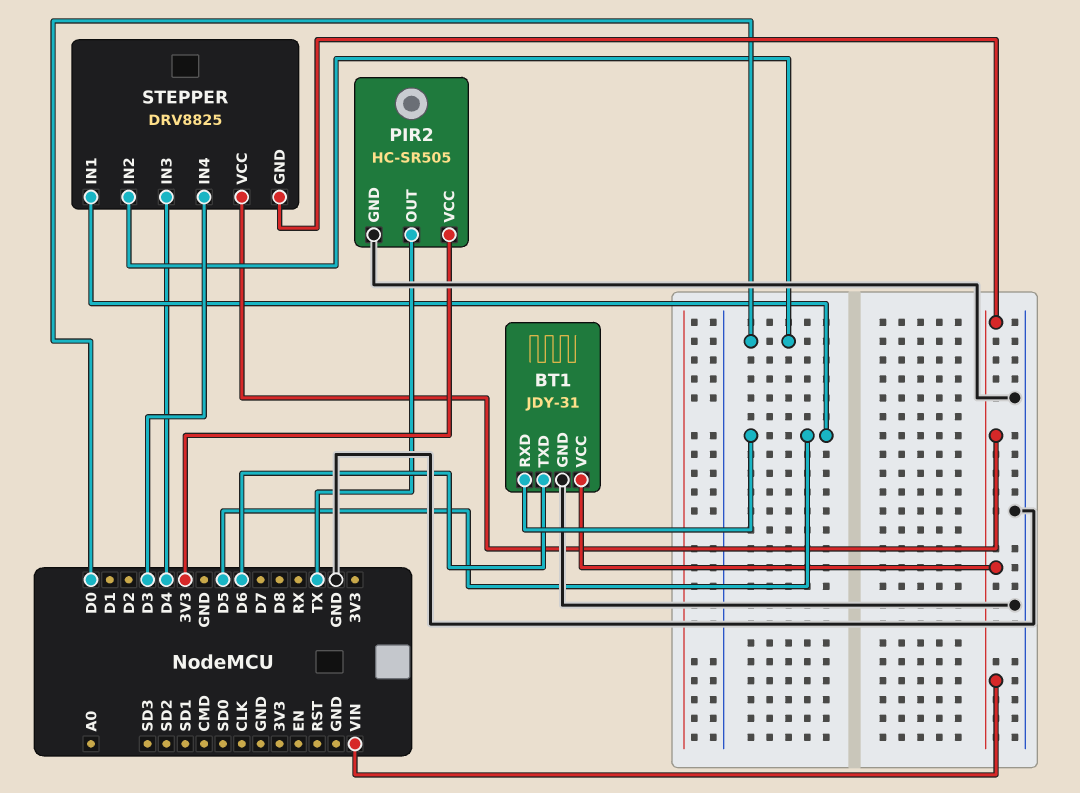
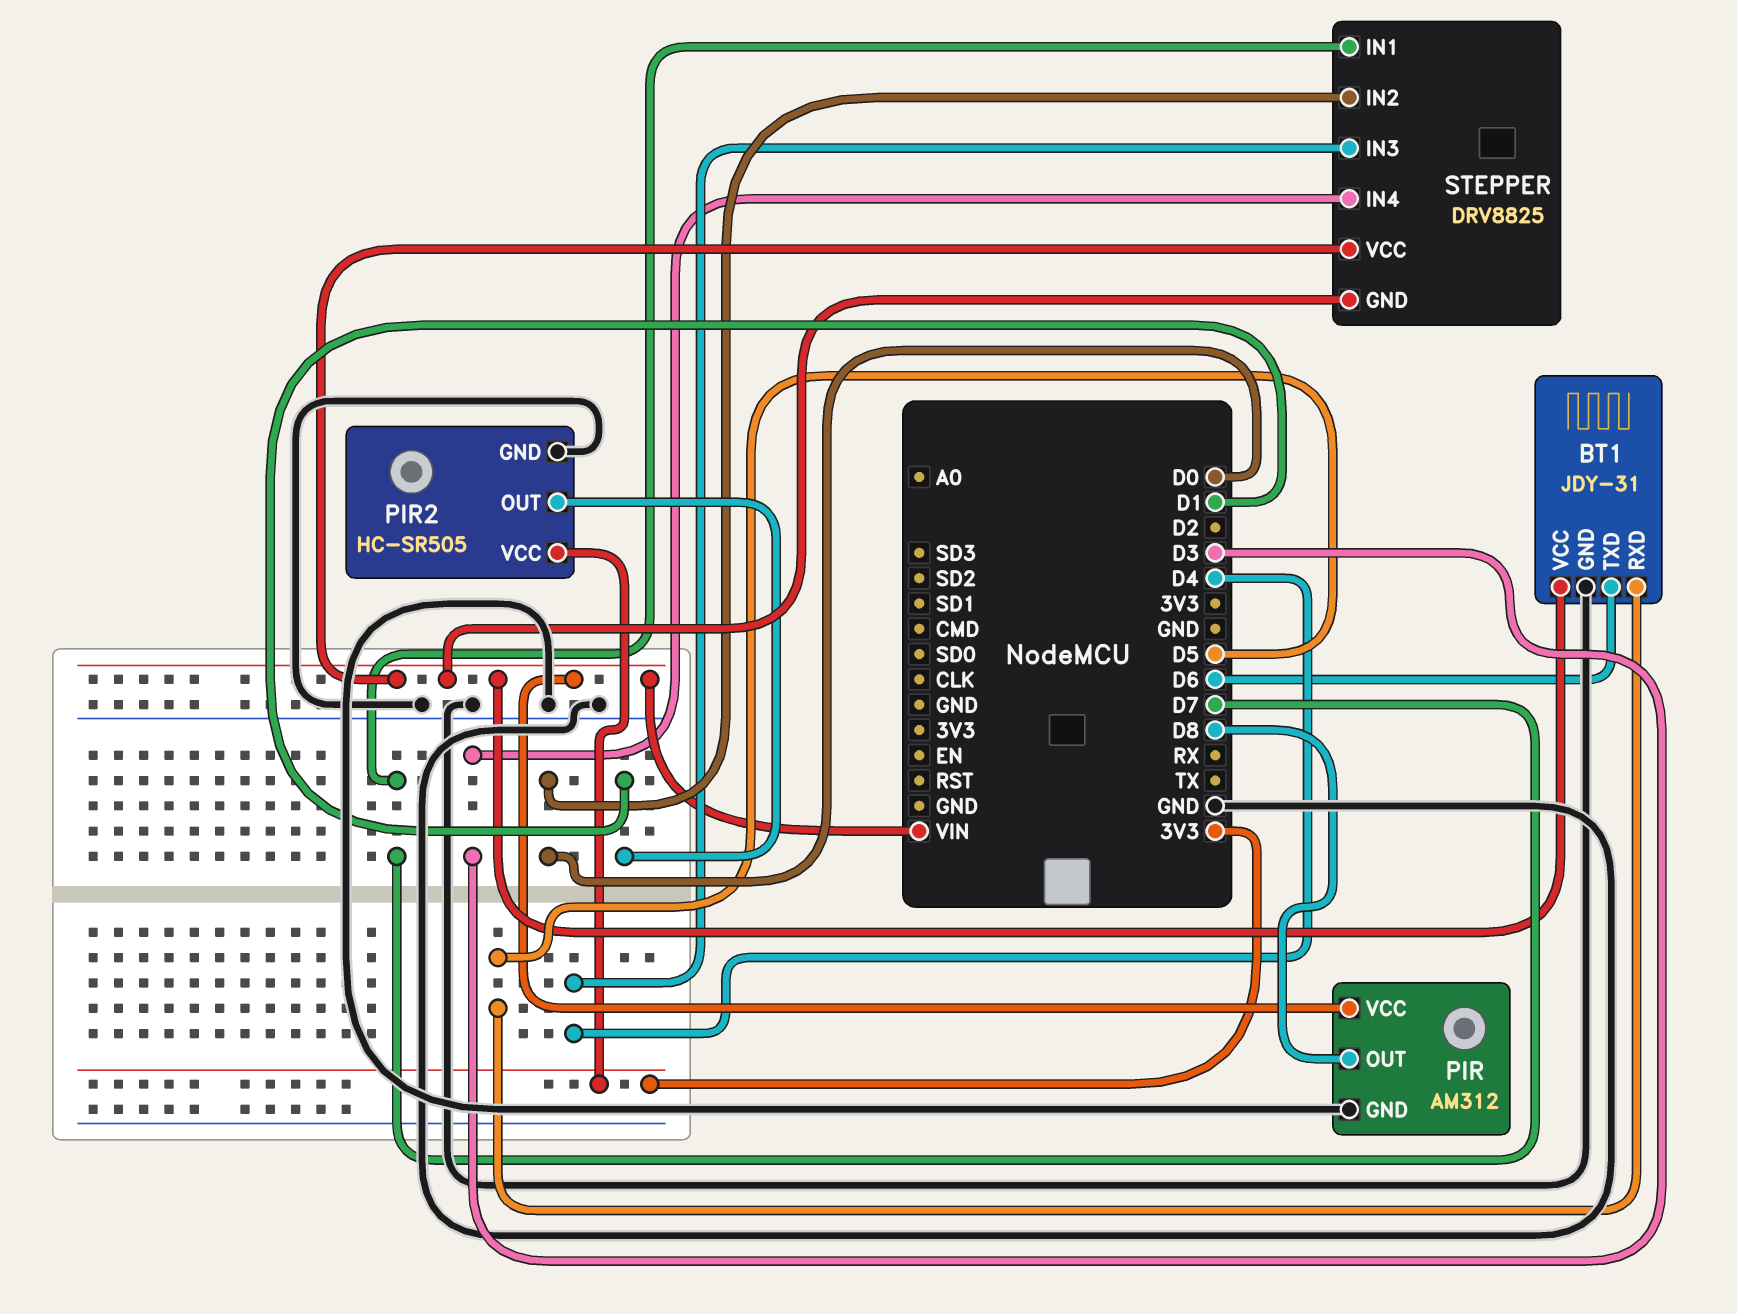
PIR: none -> AM312
PIR pin GND: none -> GND
PIR pin OUT: none -> D8
PIR pin VCC: none -> VIN
PIR2 pin OUT: TX -> D1
STEPPER pin IN1: D5 -> D7

